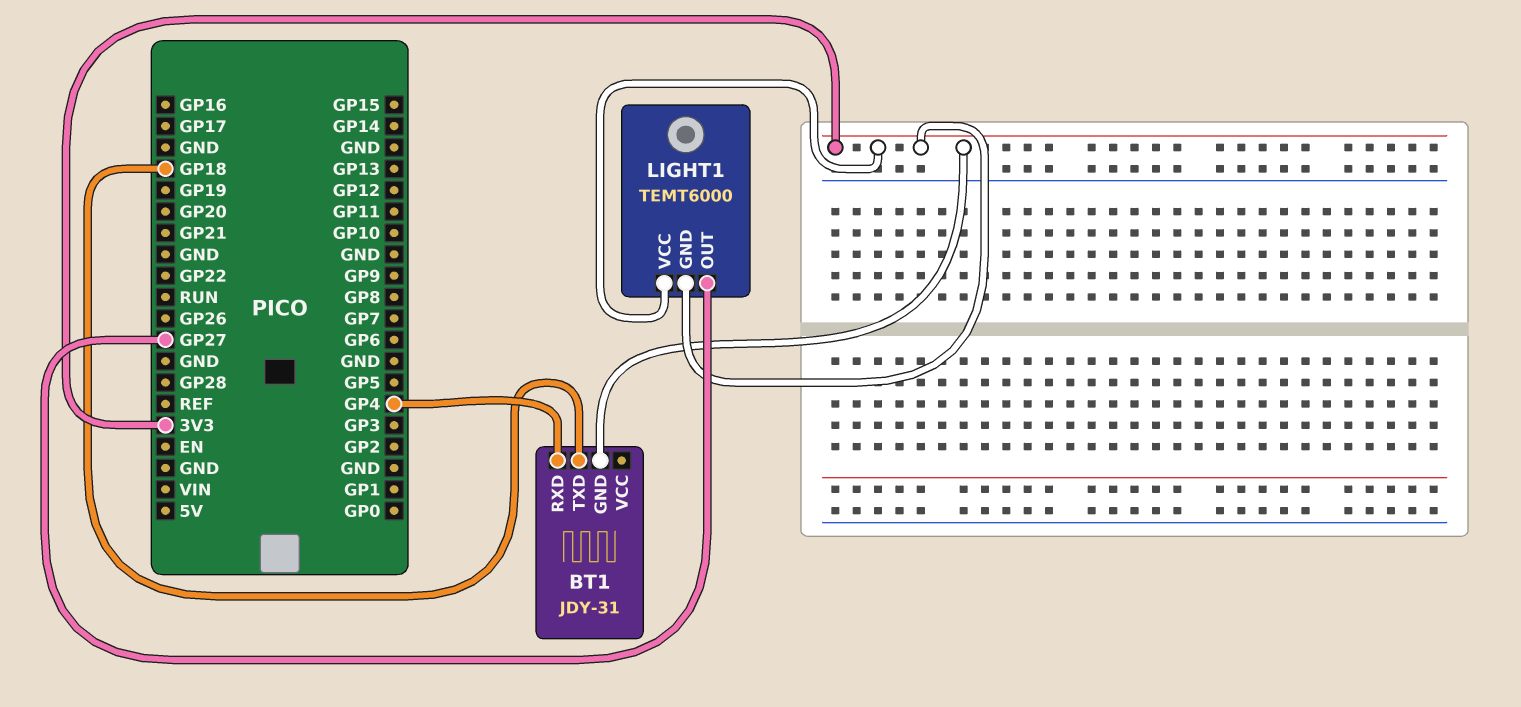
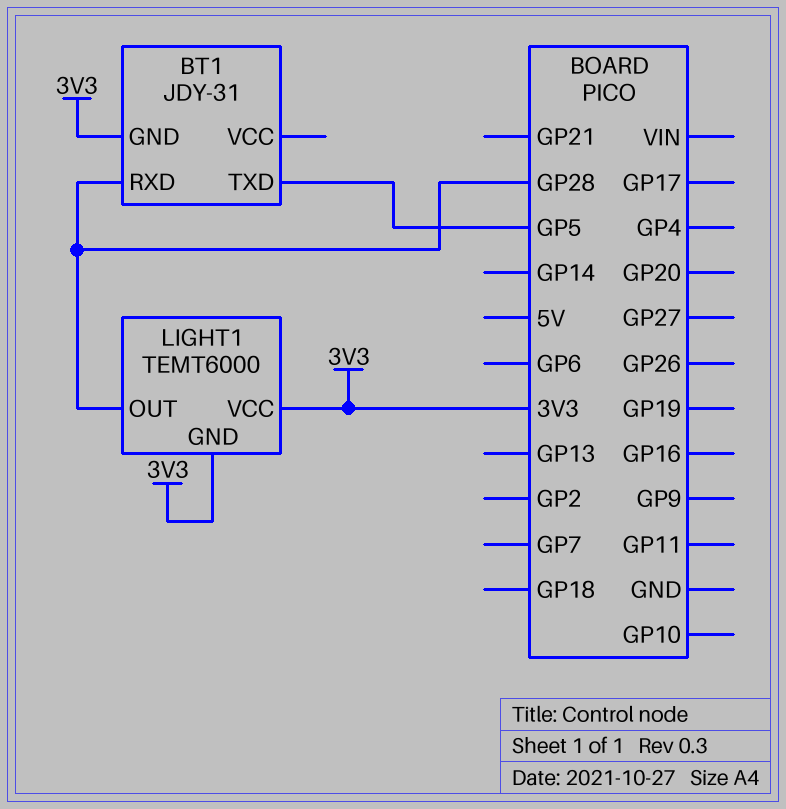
BT1 pin RXD: GP4 -> GP28
BT1 pin TXD: GP18 -> GP5
LIGHT1 pin OUT: GP27 -> GP28

